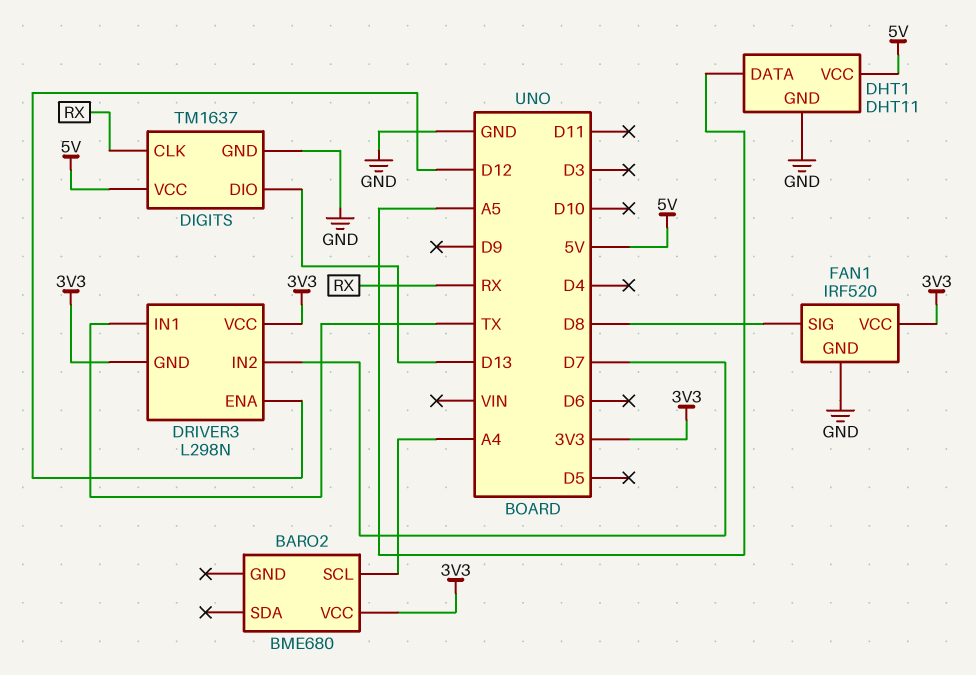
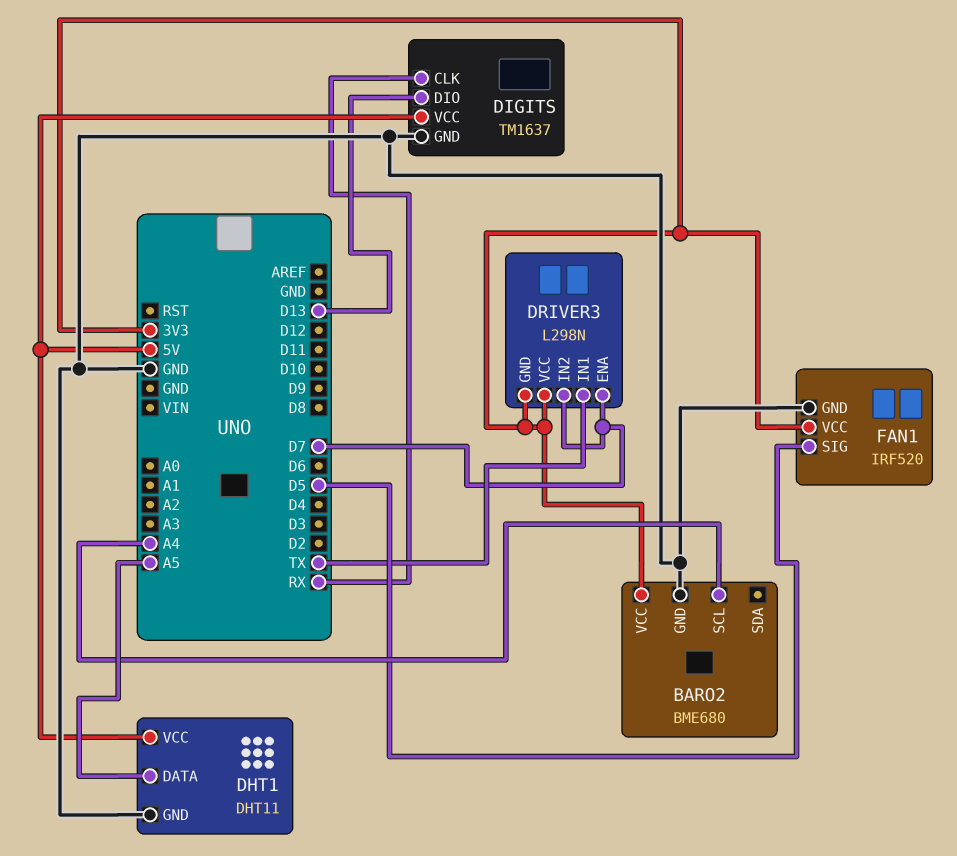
BARO2 pin GND: none -> GND
DRIVER3 pin ENA: D12 -> D7
FAN1 pin SIG: D8 -> D5

